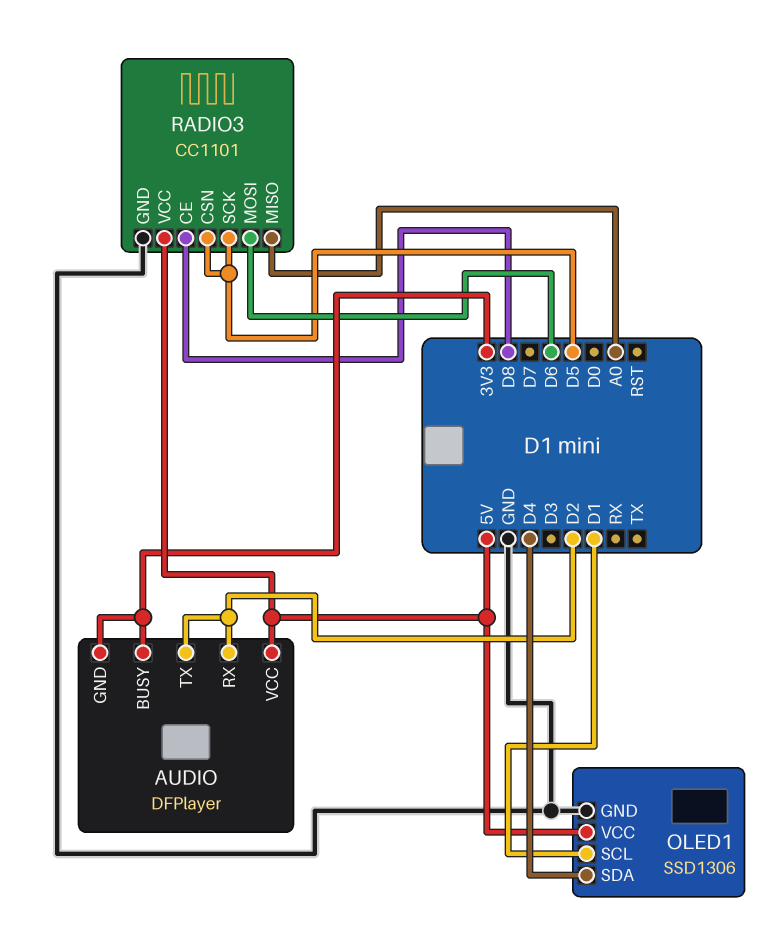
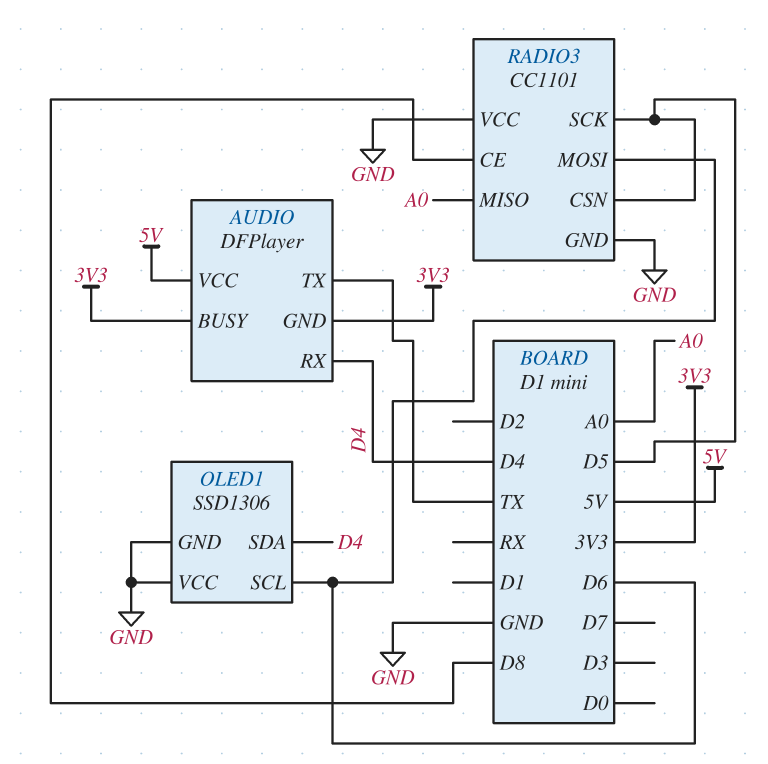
AUDIO pin RX: D2 -> D4
AUDIO pin TX: D2 -> TX
OLED1 pin SCL: D1 -> D6
OLED1 pin VCC: 5V -> GND
RADIO3 pin VCC: 5V -> GND

